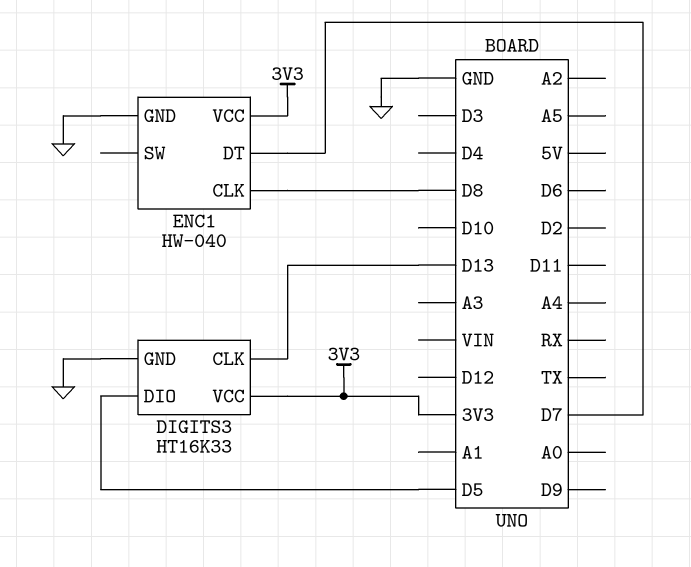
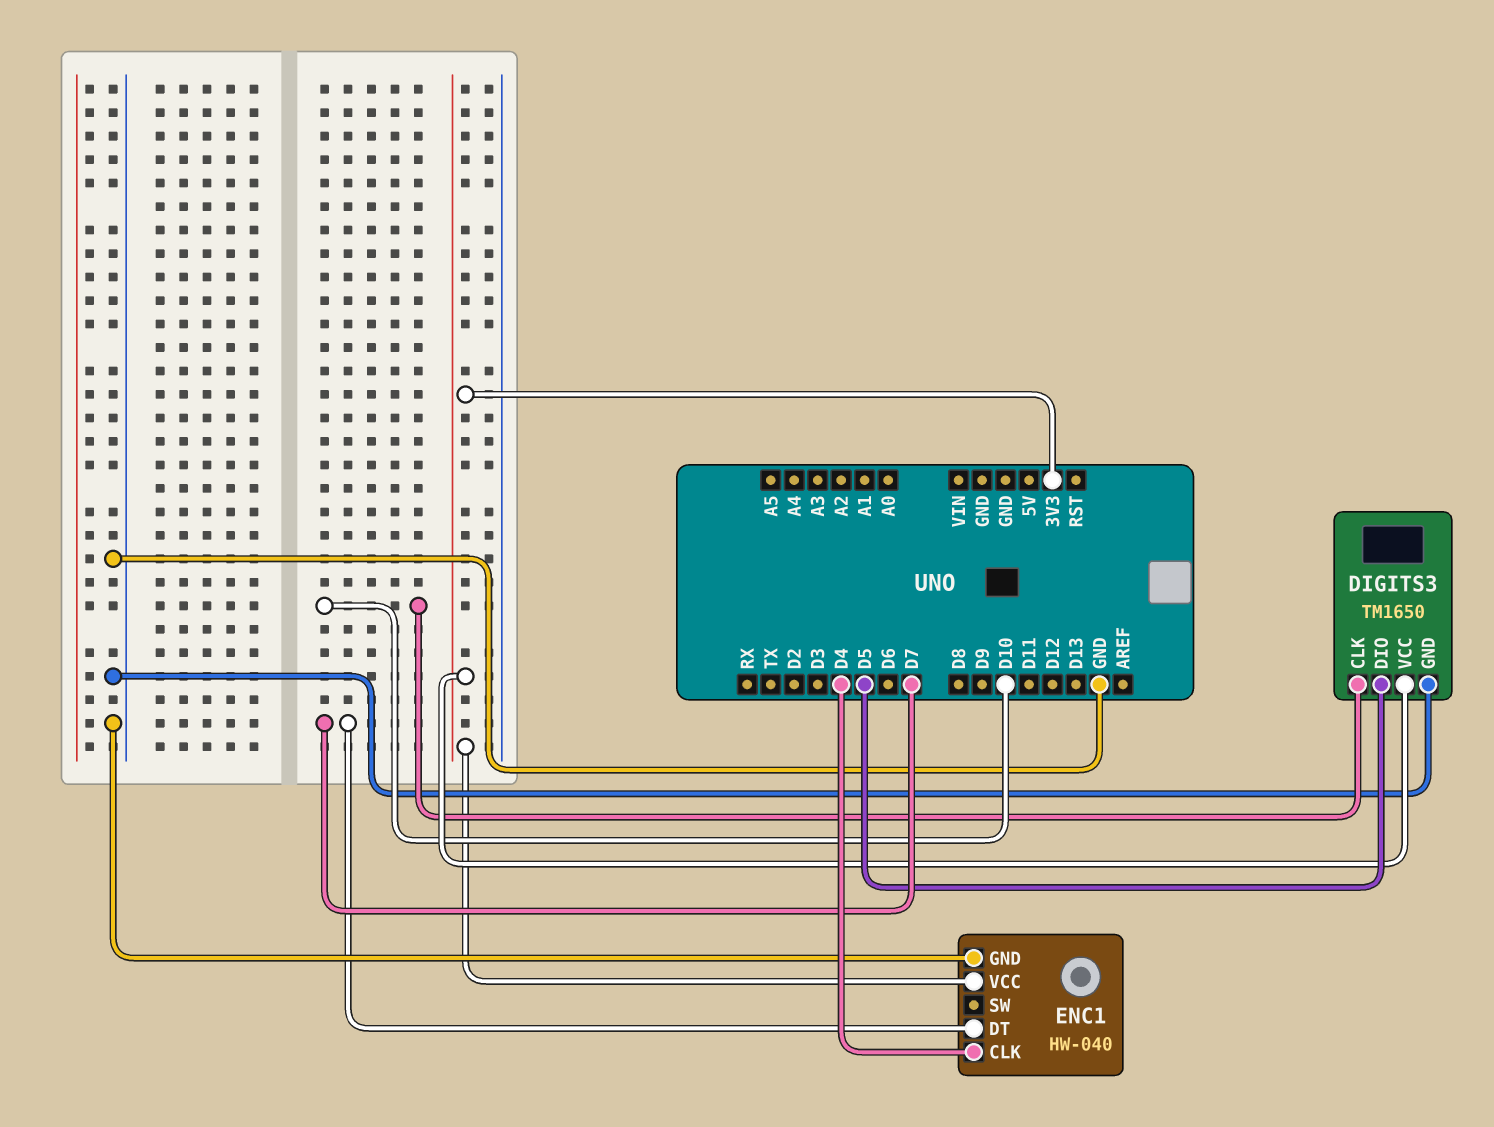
DIGITS3: HT16K33 -> TM1650
DIGITS3 pin CLK: D13 -> D10
ENC1 pin CLK: D8 -> D4

